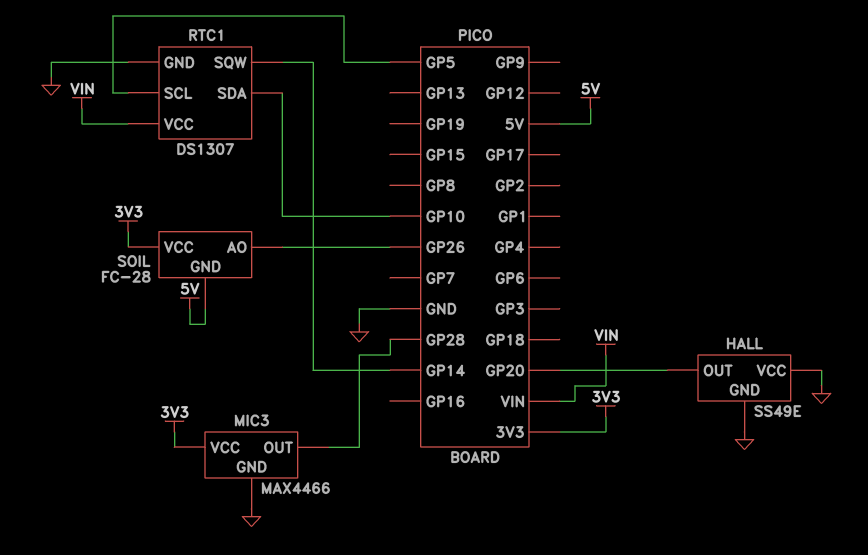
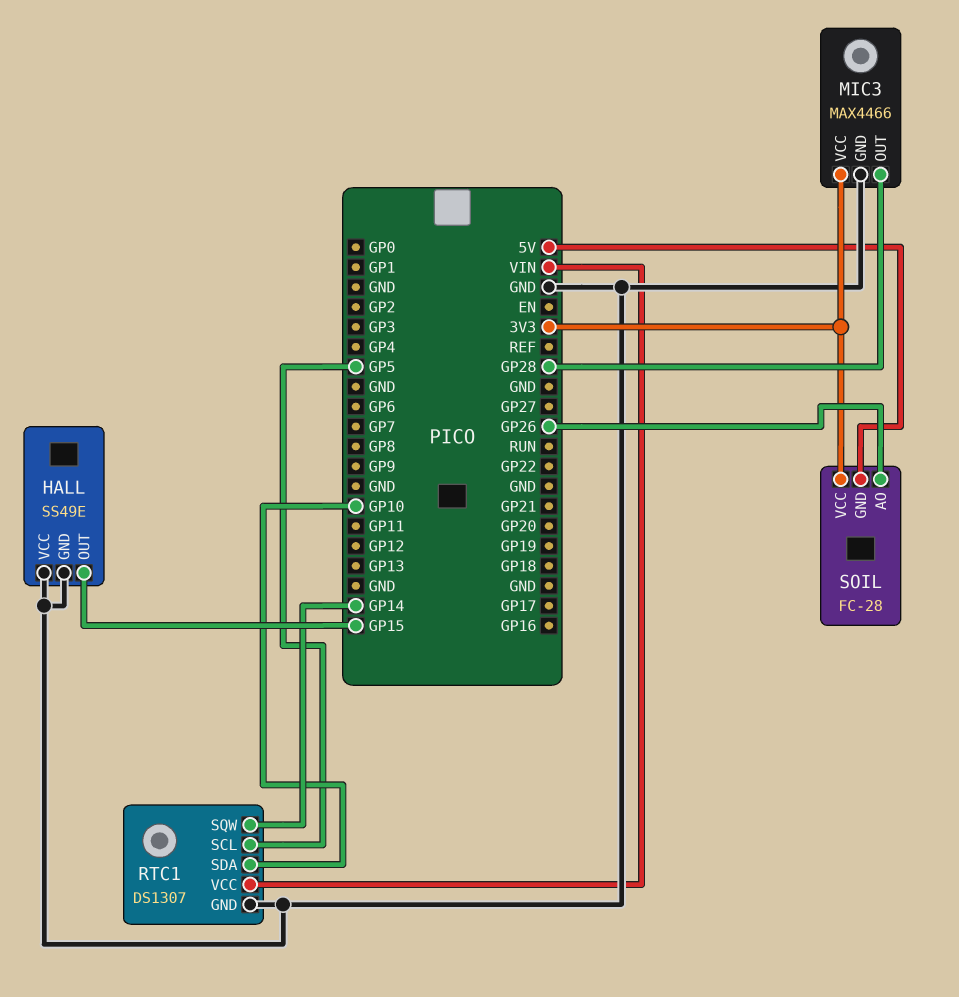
HALL pin OUT: GP20 -> GP15

